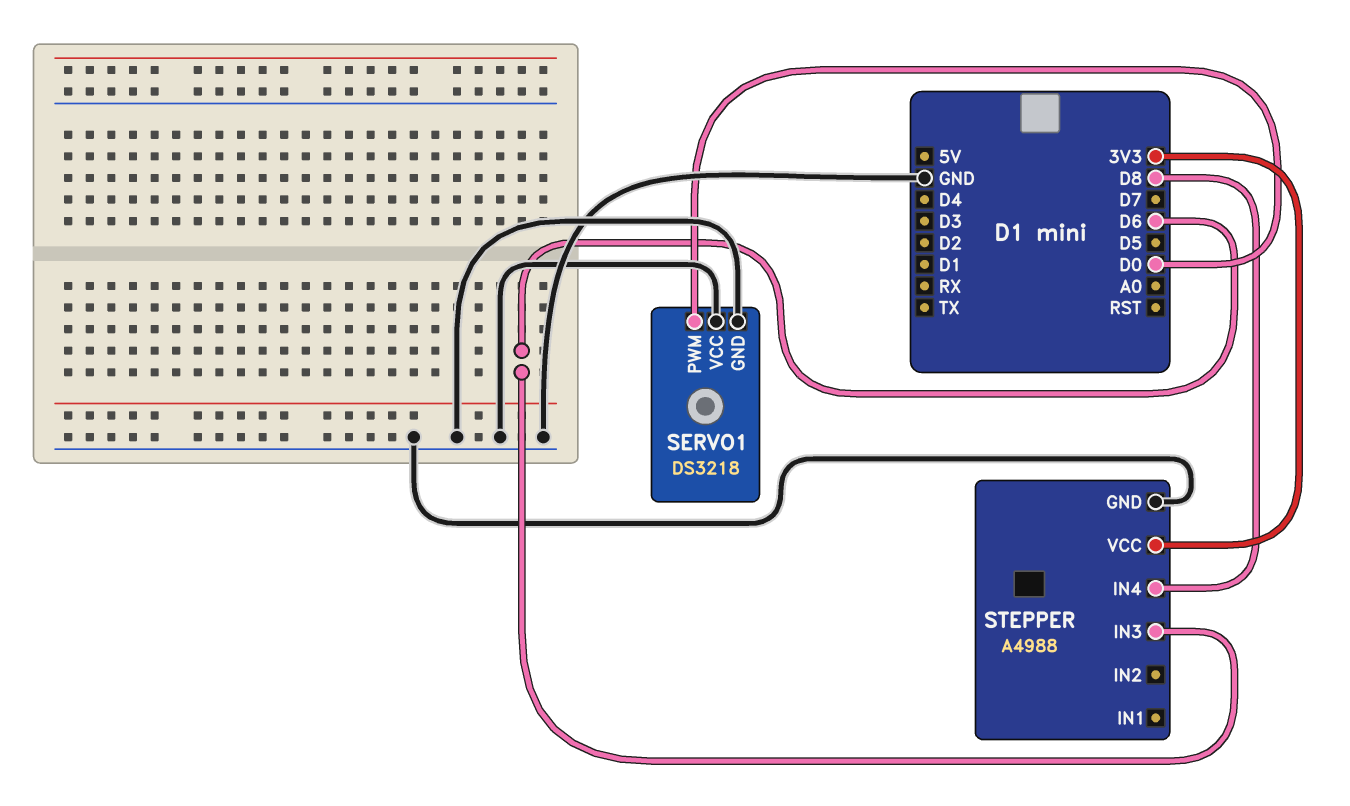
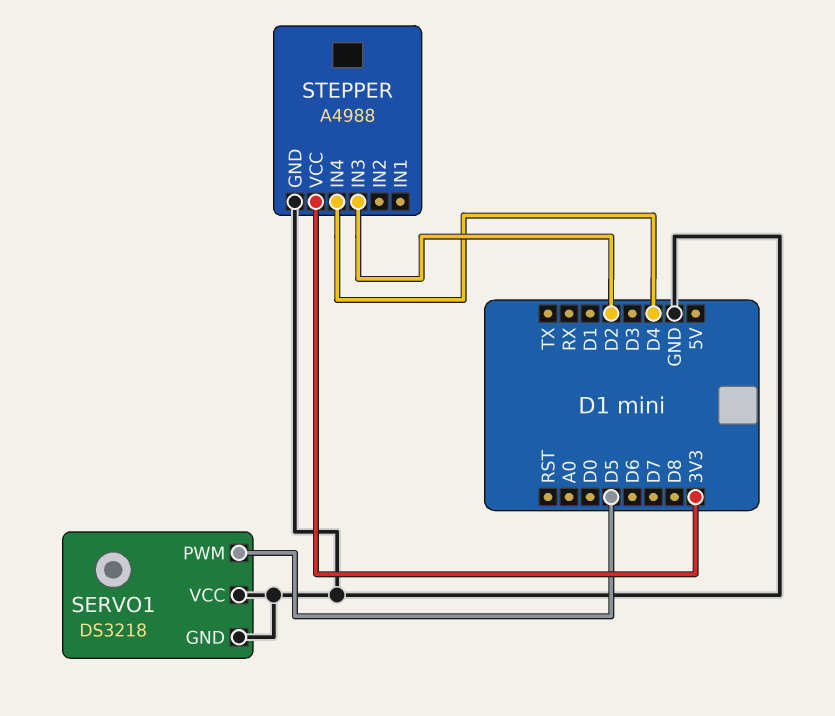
SERVO1 pin PWM: D0 -> D5
STEPPER pin IN3: D6 -> D2
STEPPER pin IN4: D8 -> D4

